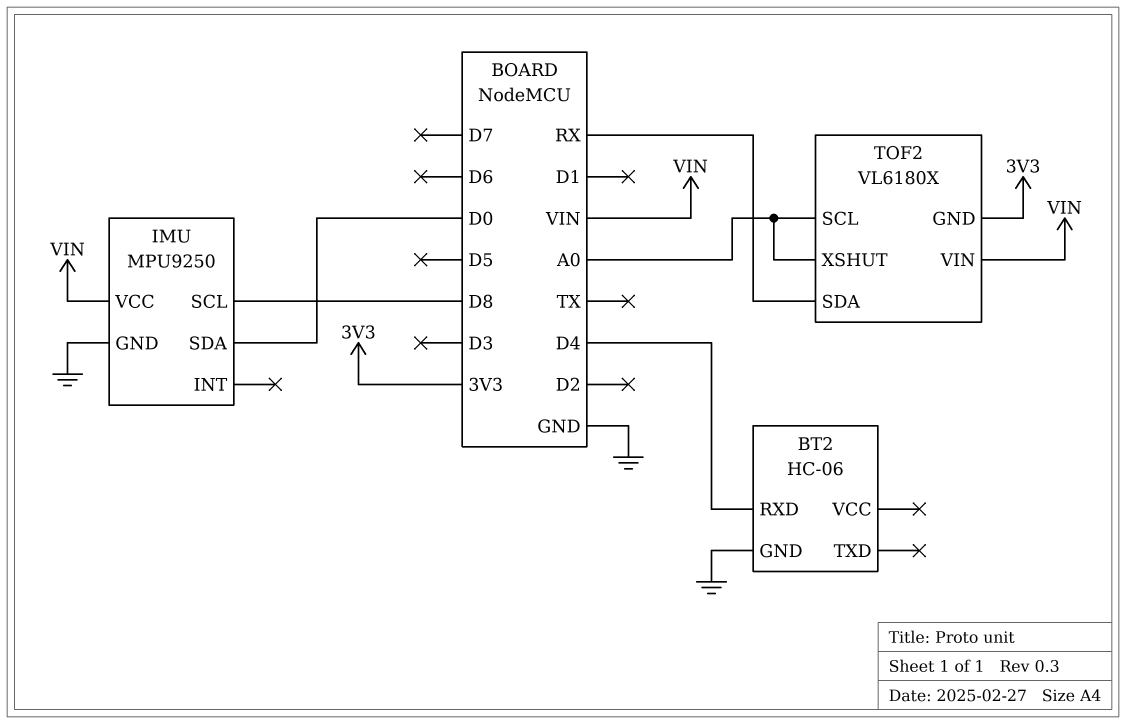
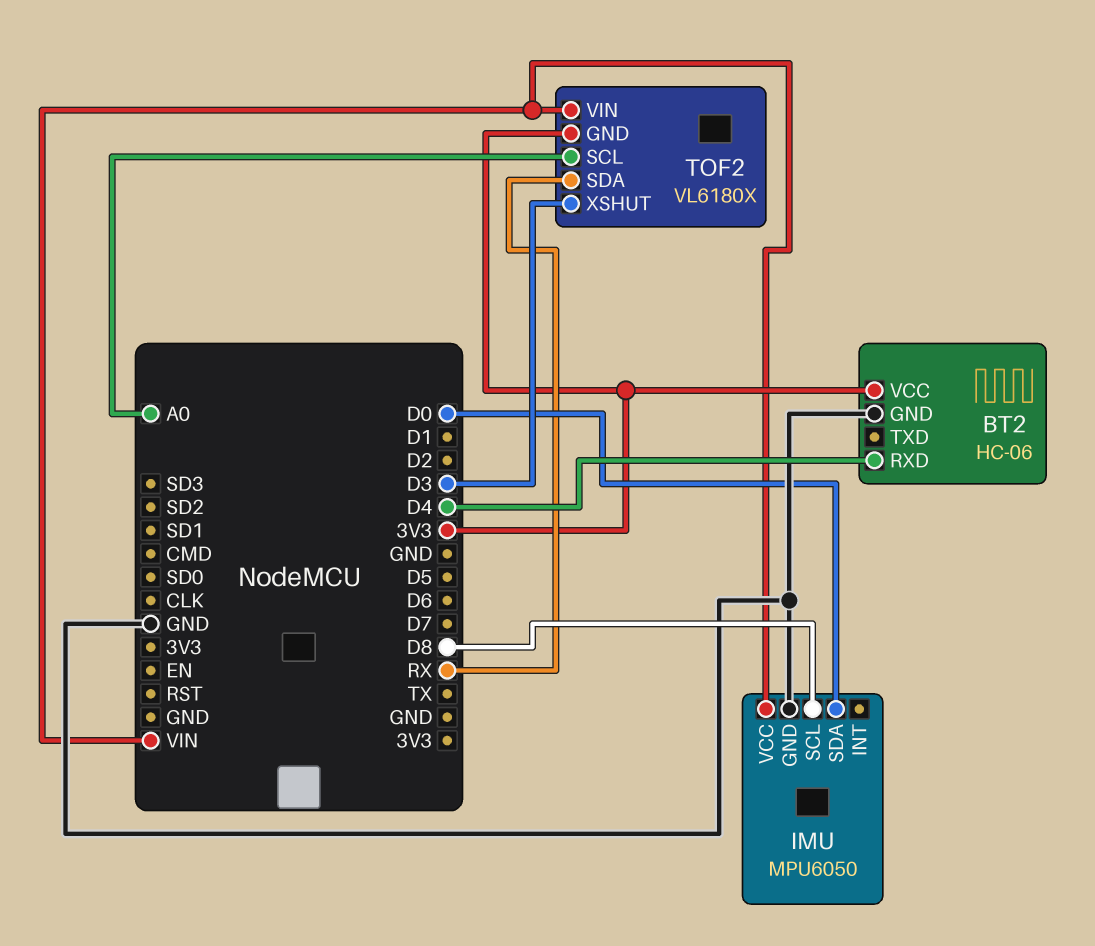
BT2 pin VCC: none -> 3V3
IMU: MPU9250 -> MPU6050
TOF2 pin XSHUT: A0 -> D3

